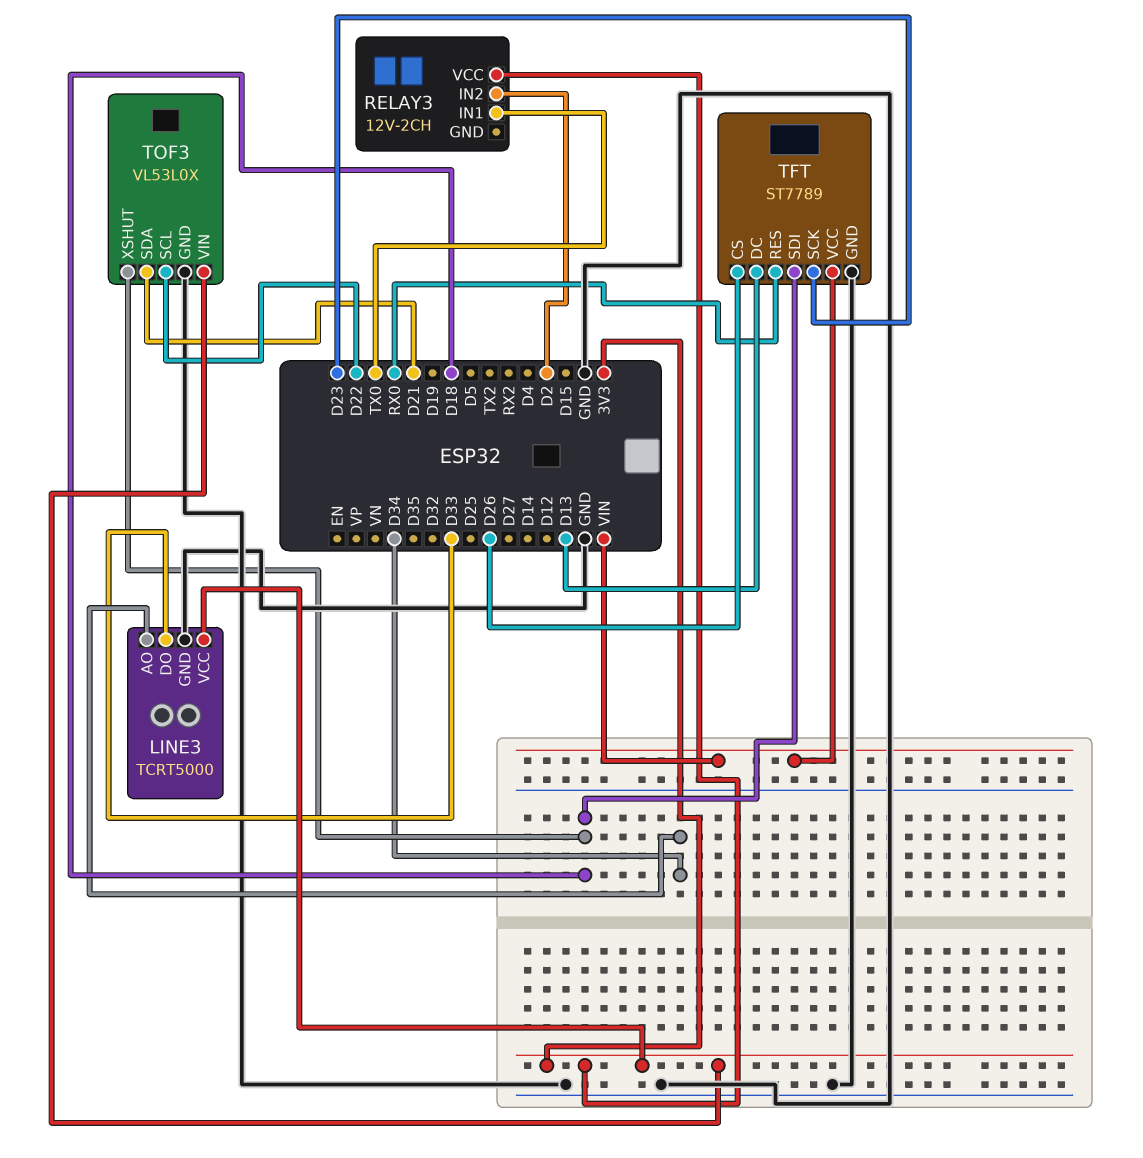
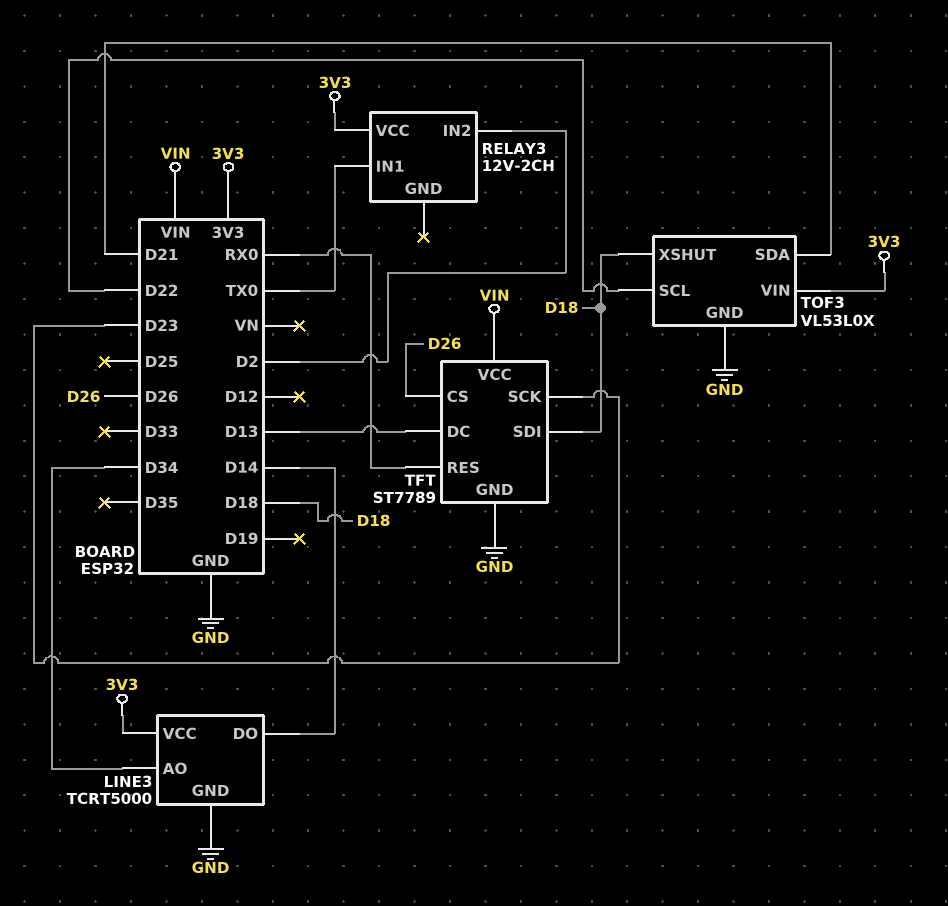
LINE3 pin DO: D33 -> D14

